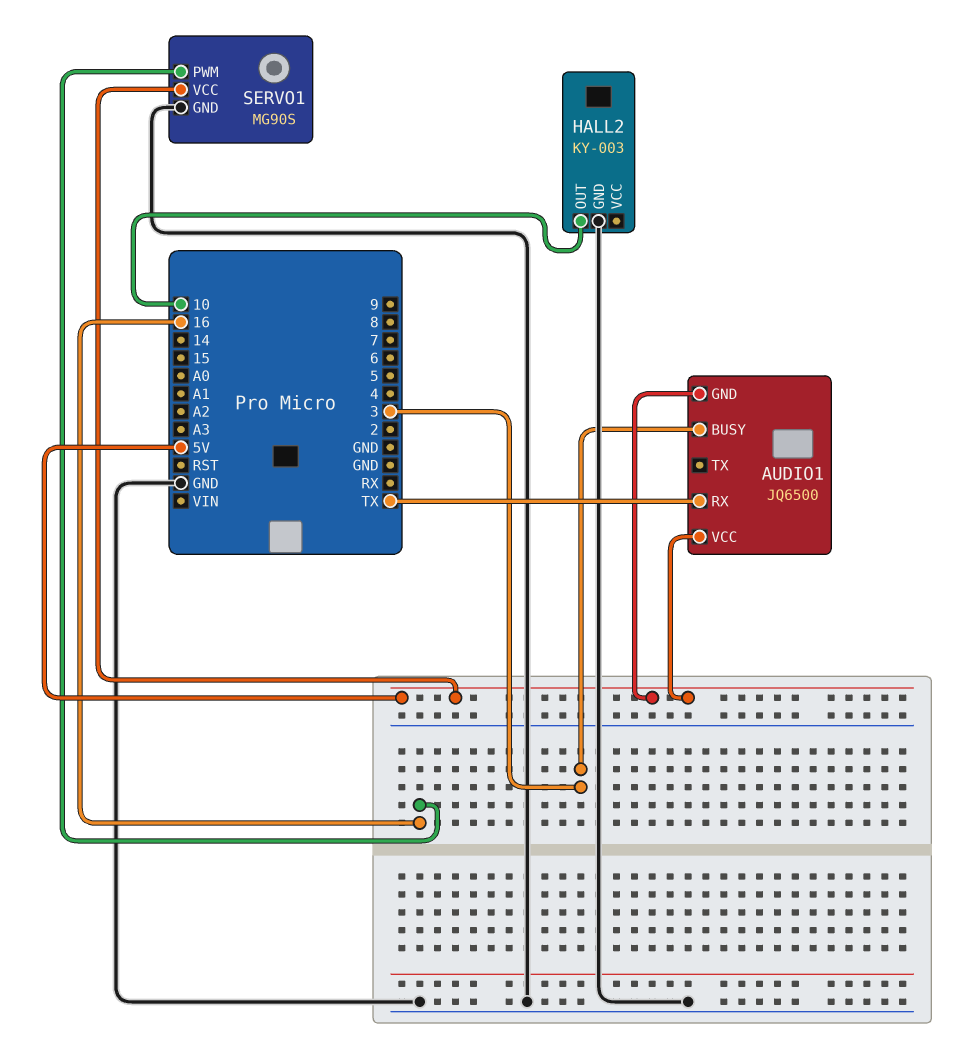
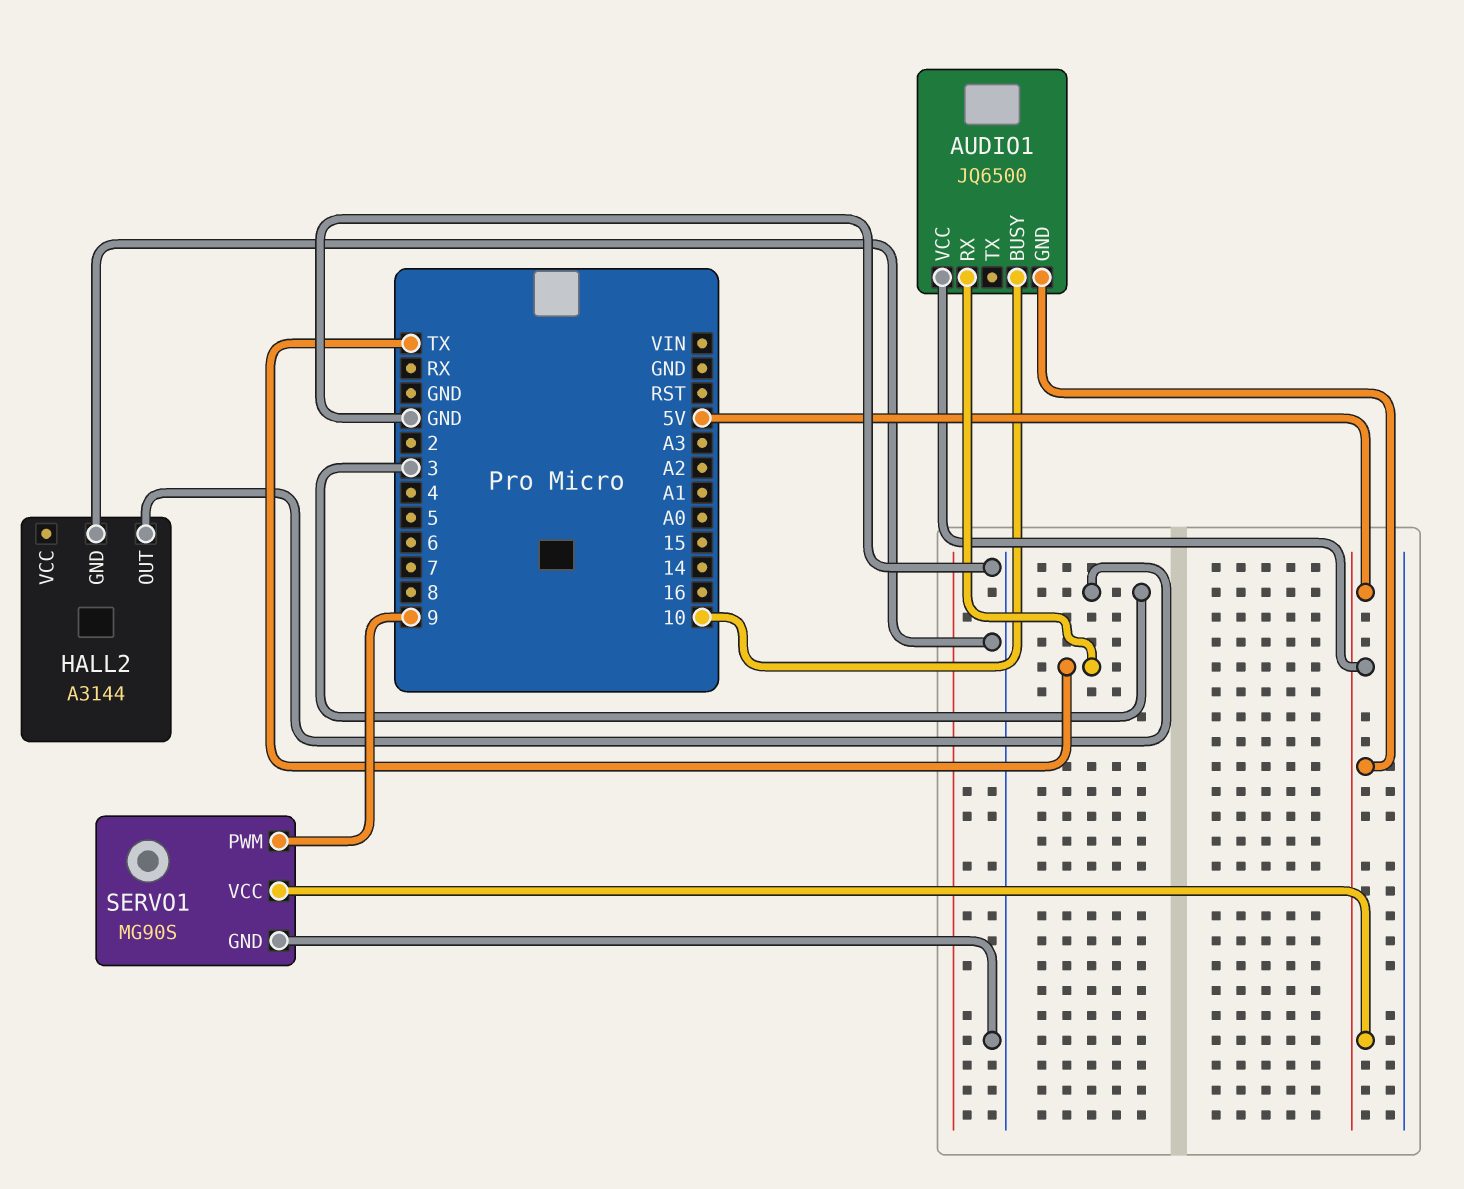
AUDIO1 pin BUSY: 3 -> 10
HALL2: KY-003 -> A3144
HALL2 pin OUT: 10 -> 3
SERVO1 pin PWM: 16 -> 9

